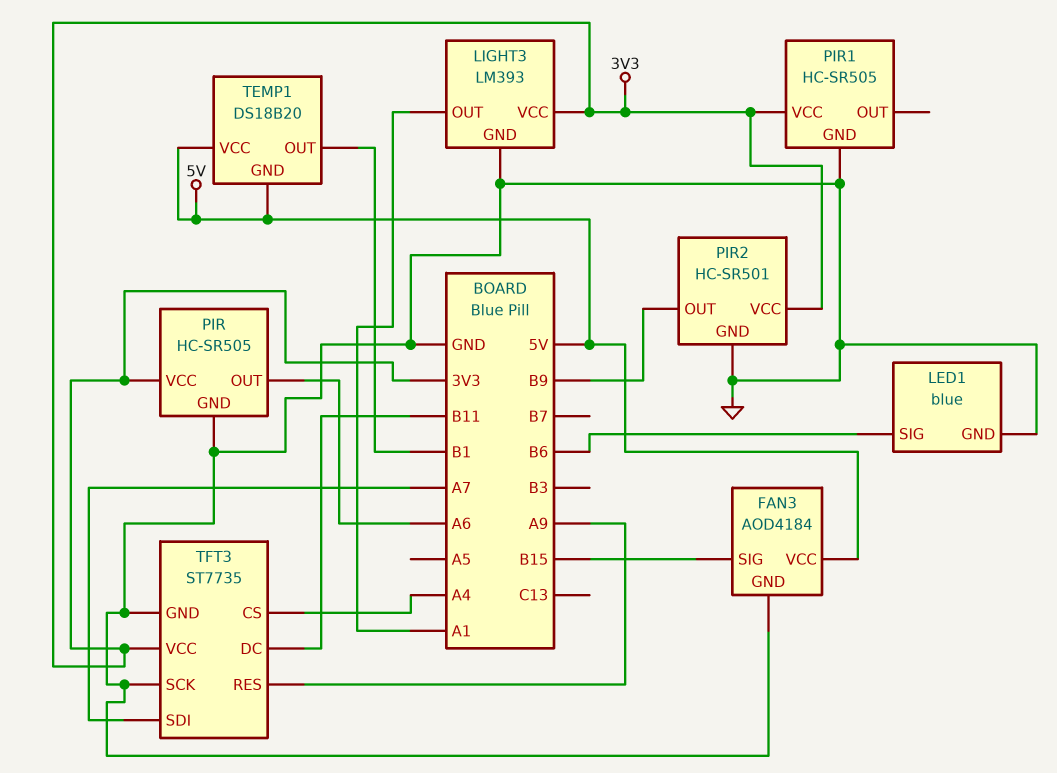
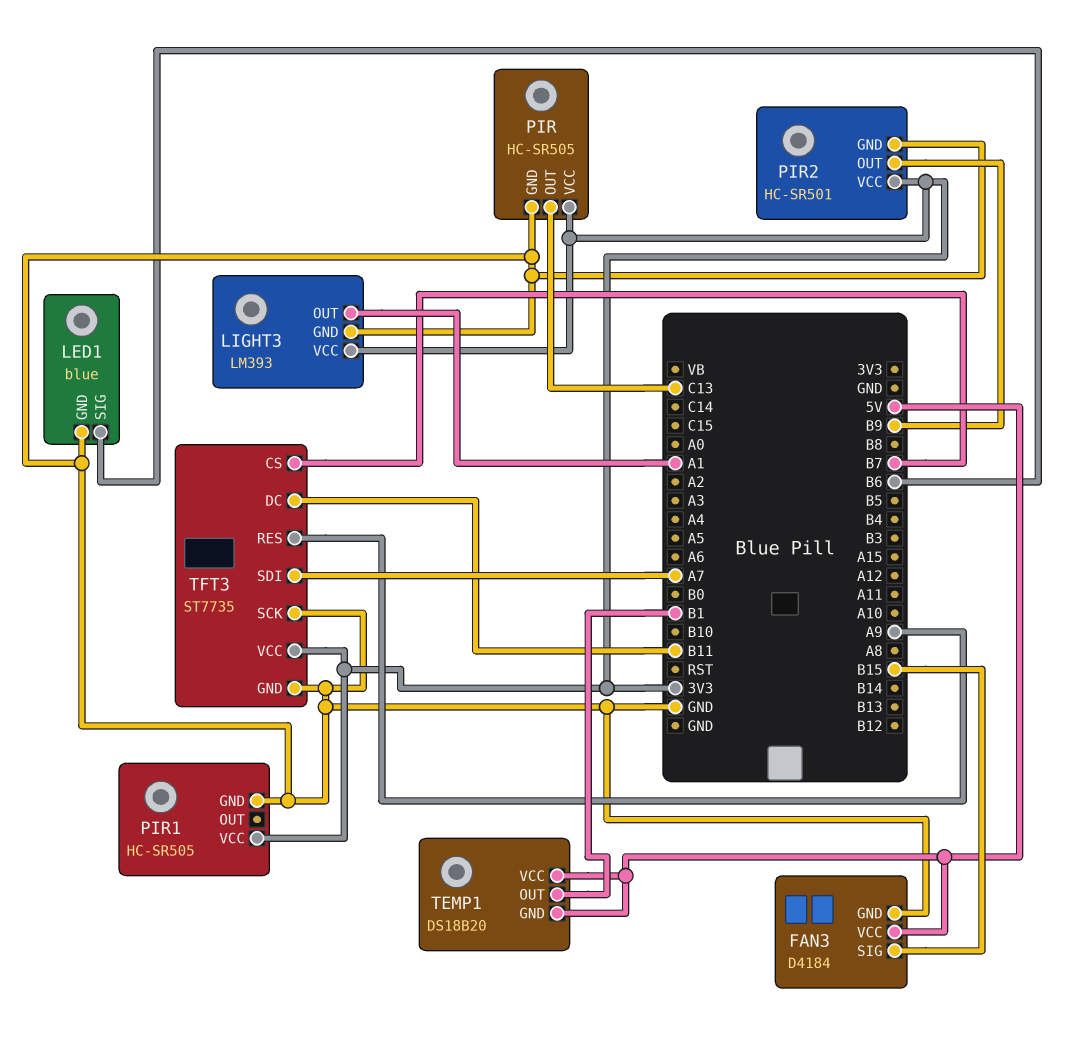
FAN3: AOD4184 -> D4184
PIR pin OUT: A6 -> C13
TFT3 pin CS: A4 -> B7

